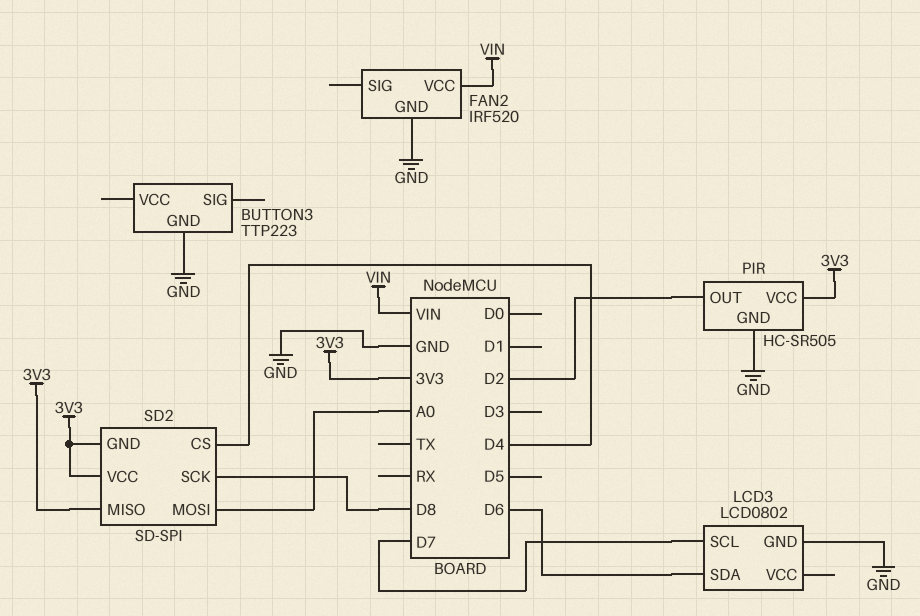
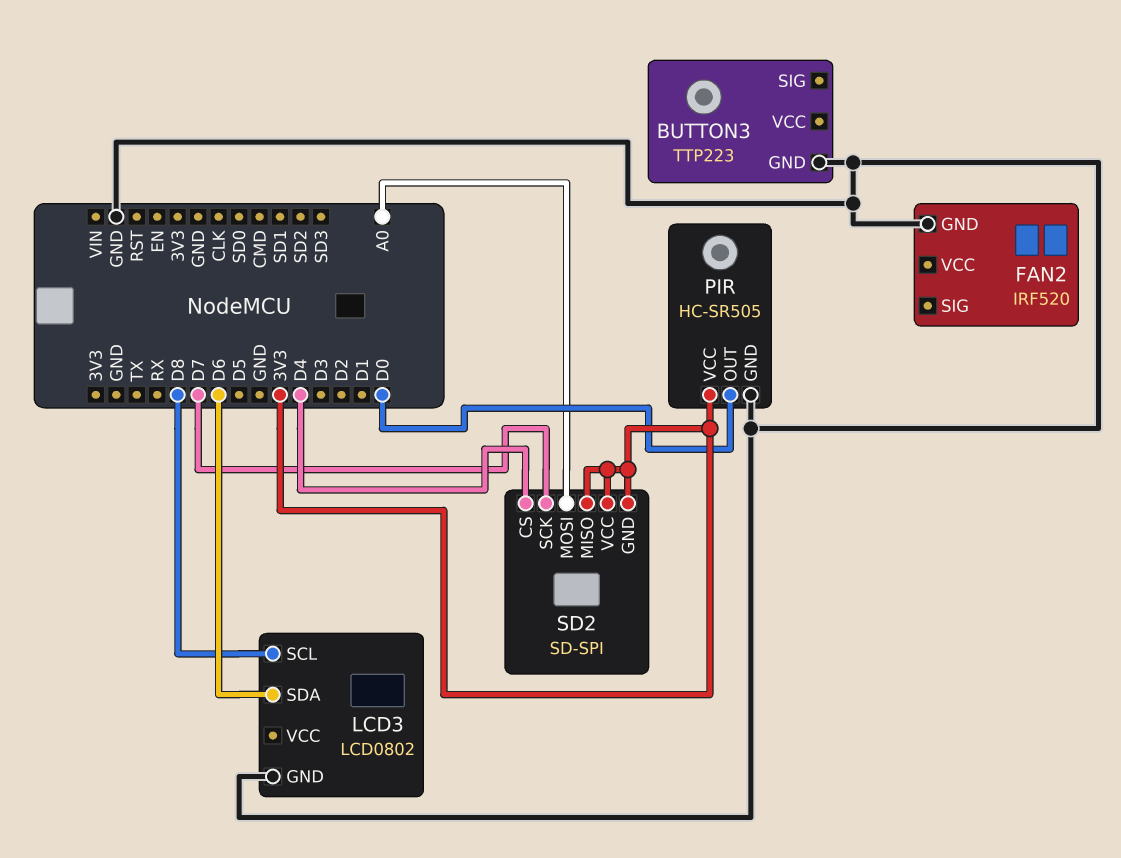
FAN2 pin VCC: VIN -> none
LCD3 pin SCL: D7 -> D8
PIR pin OUT: D2 -> D0
SD2 pin SCK: D8 -> D7

